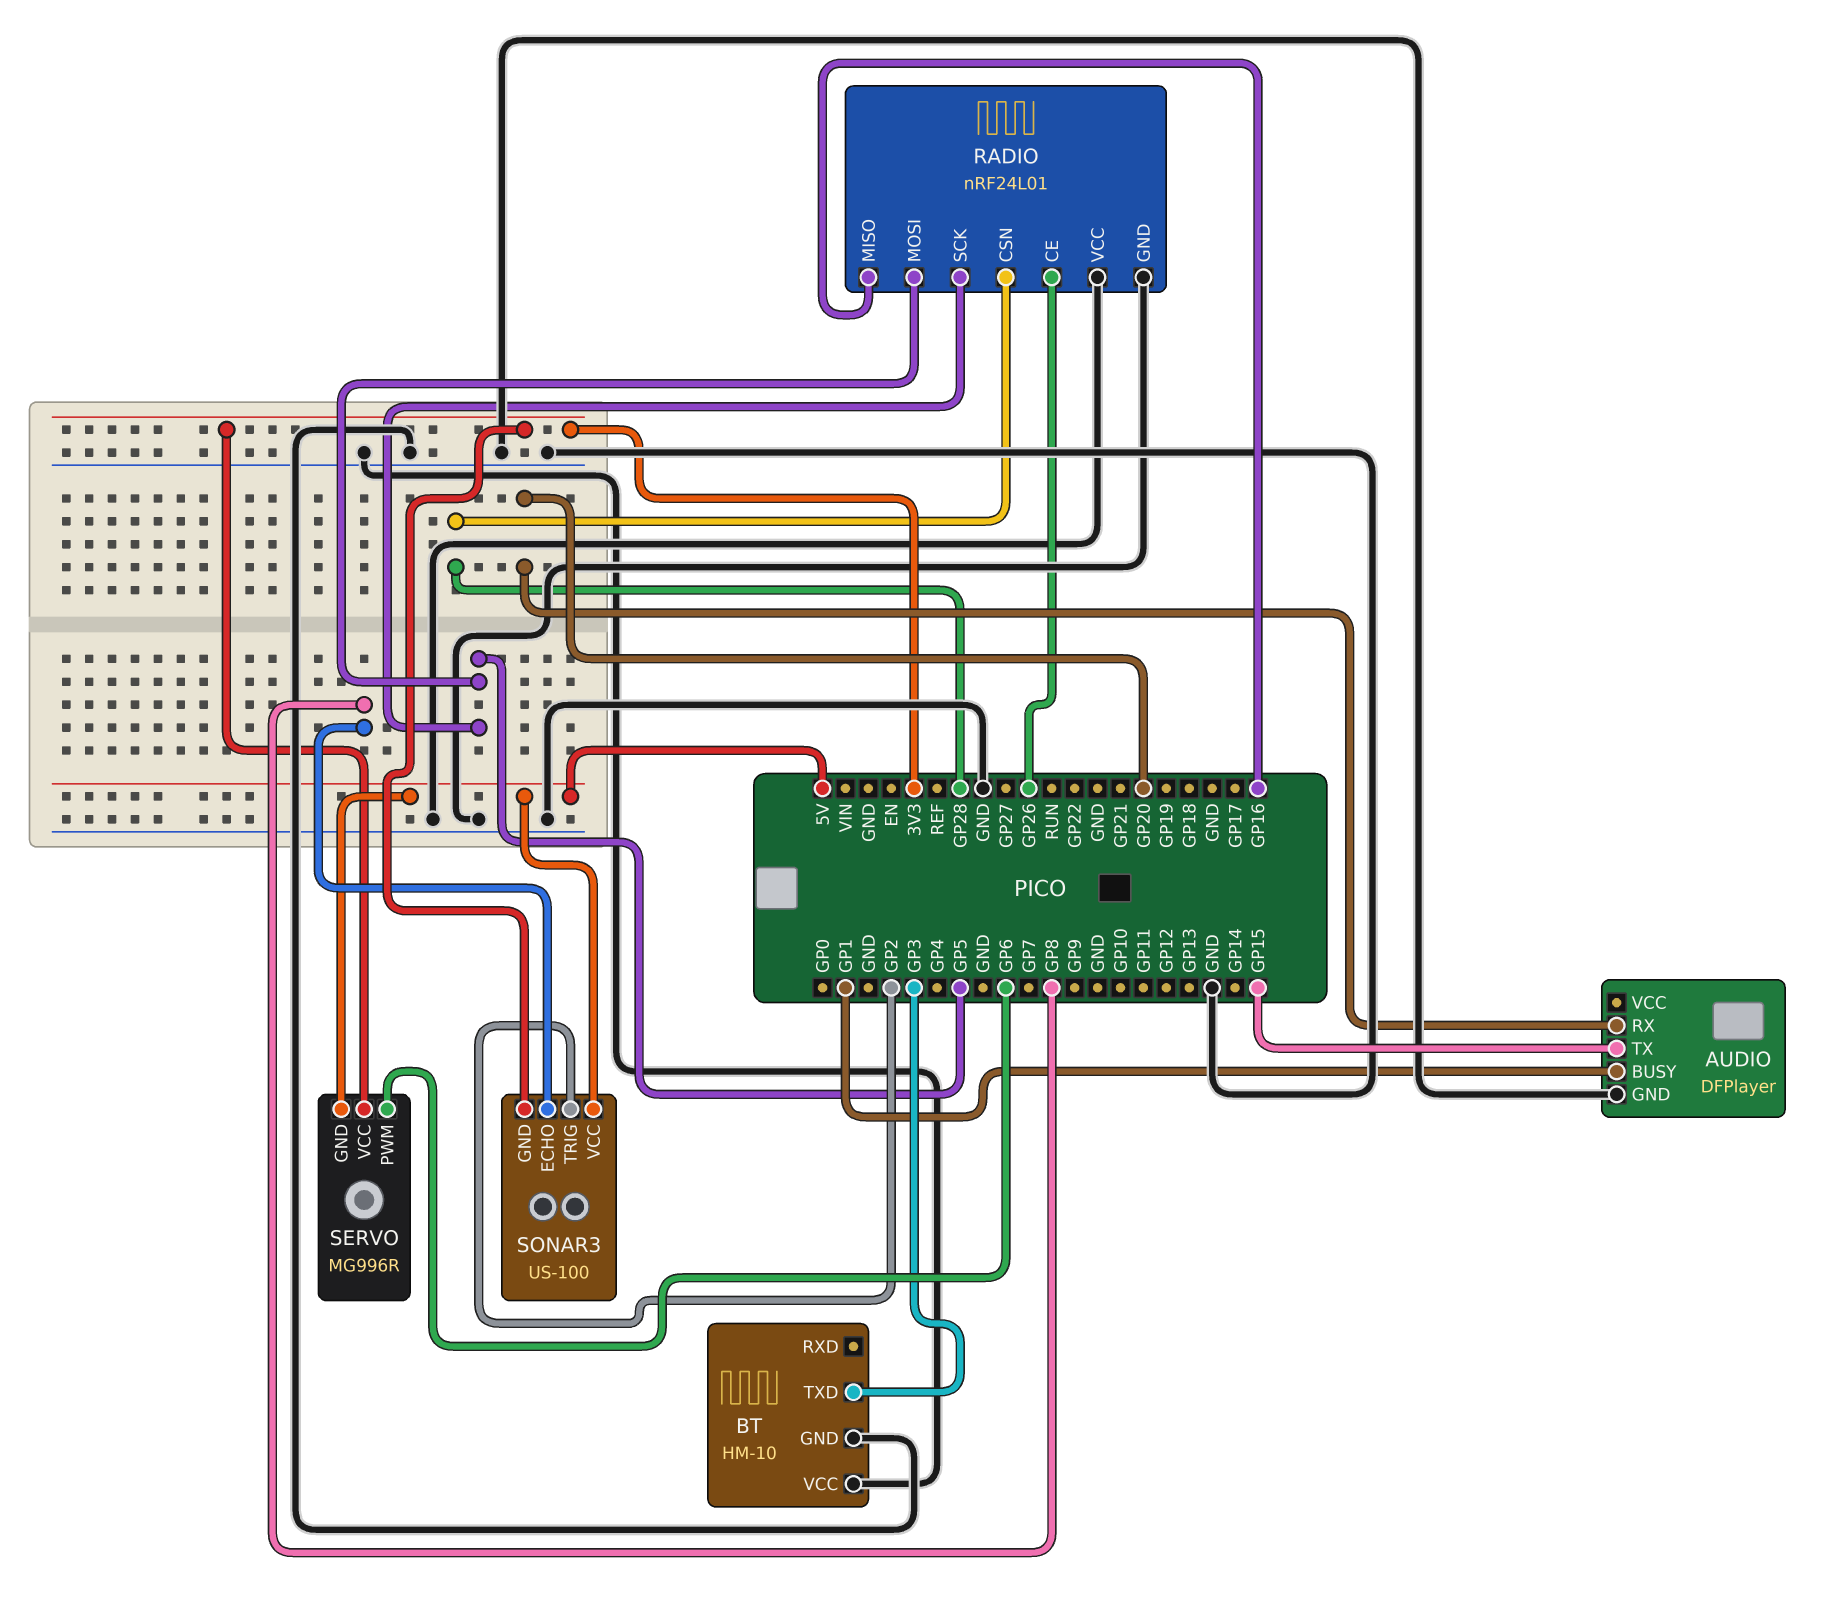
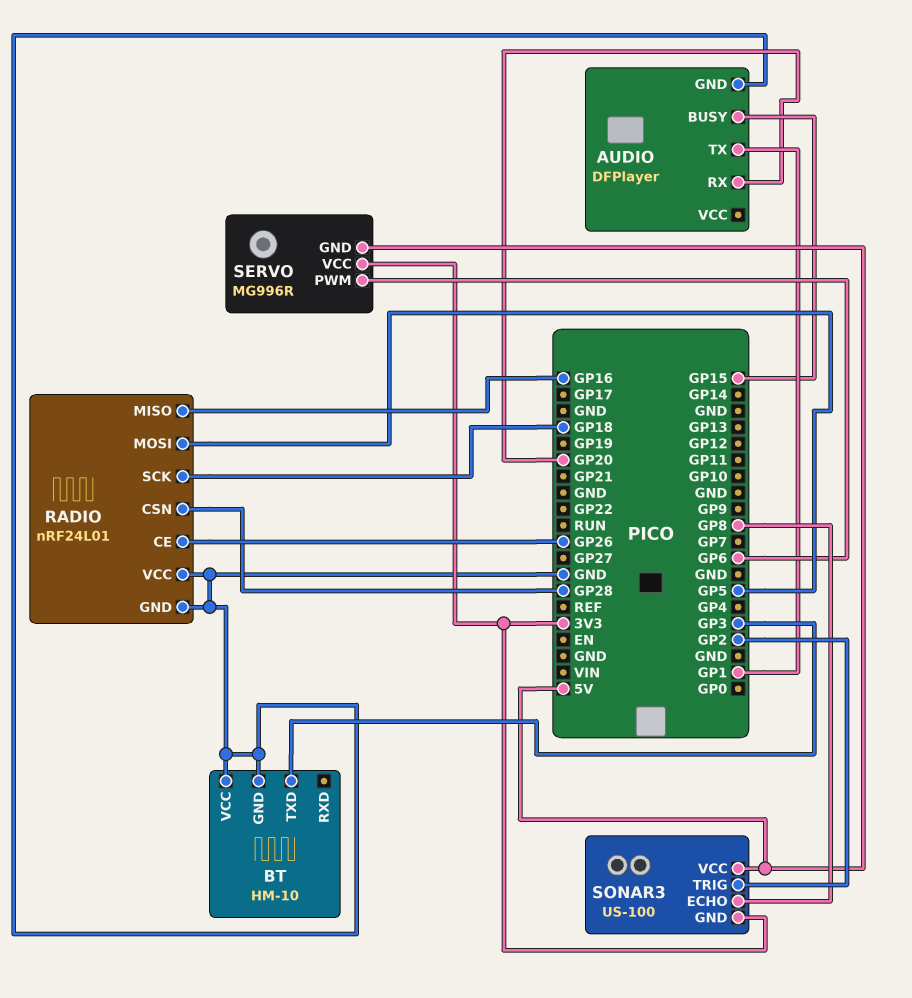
AUDIO pin BUSY: GP1 -> GP15
AUDIO pin TX: GP15 -> GP1
RADIO pin SCK: GP5 -> GP18

